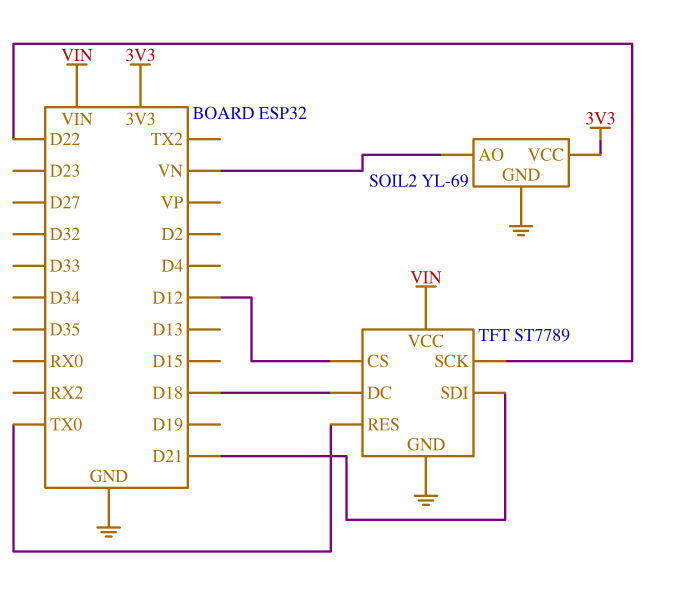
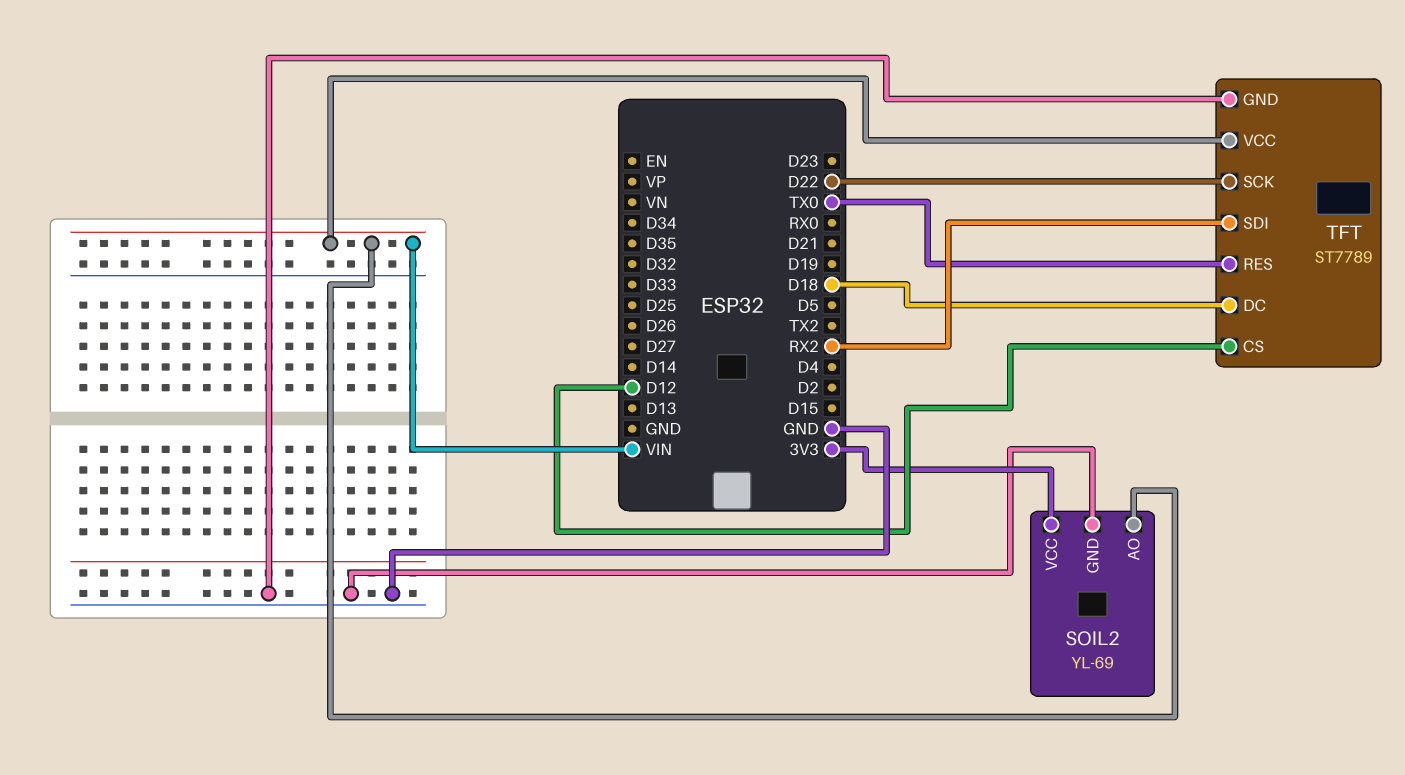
SOIL2 pin AO: VN -> VIN
TFT pin SDI: D21 -> RX2

